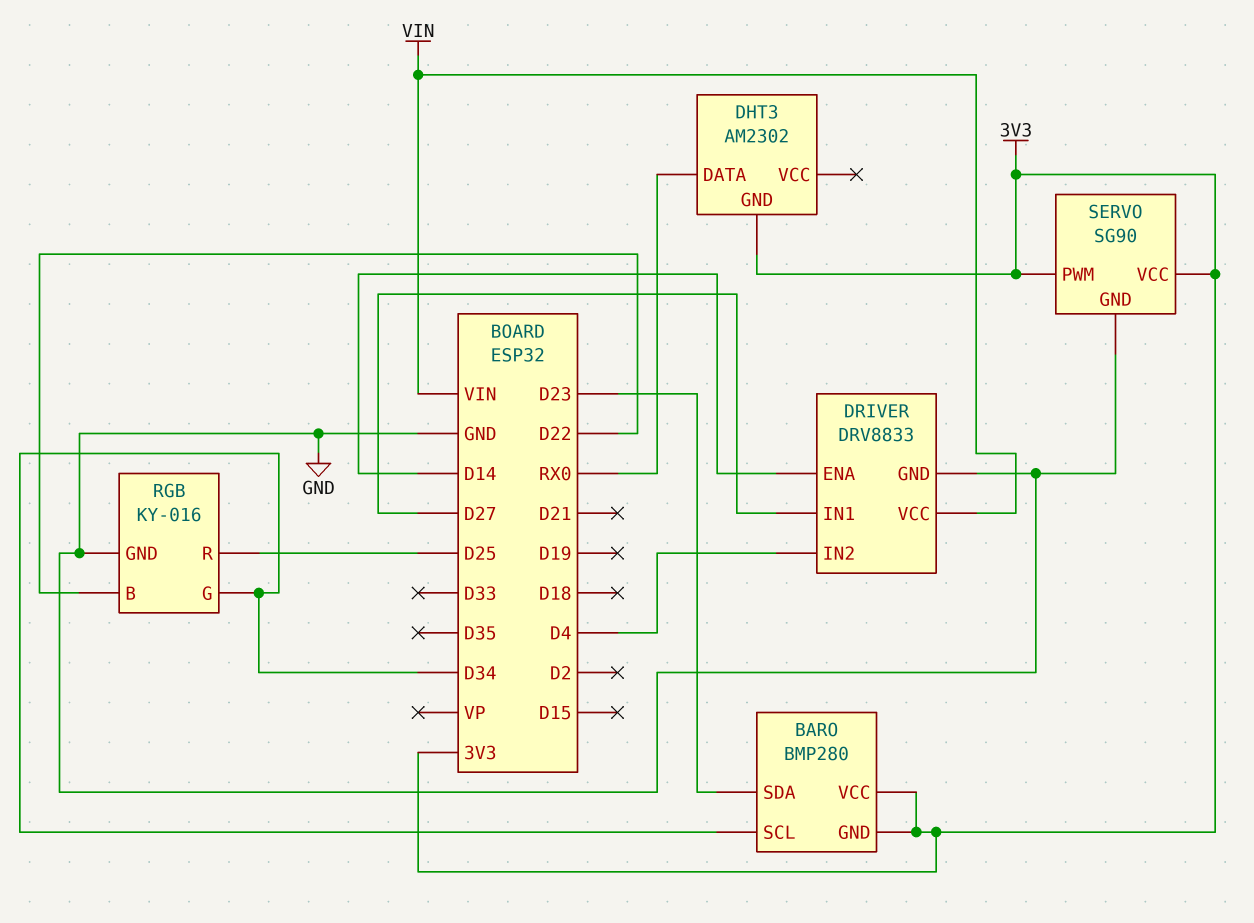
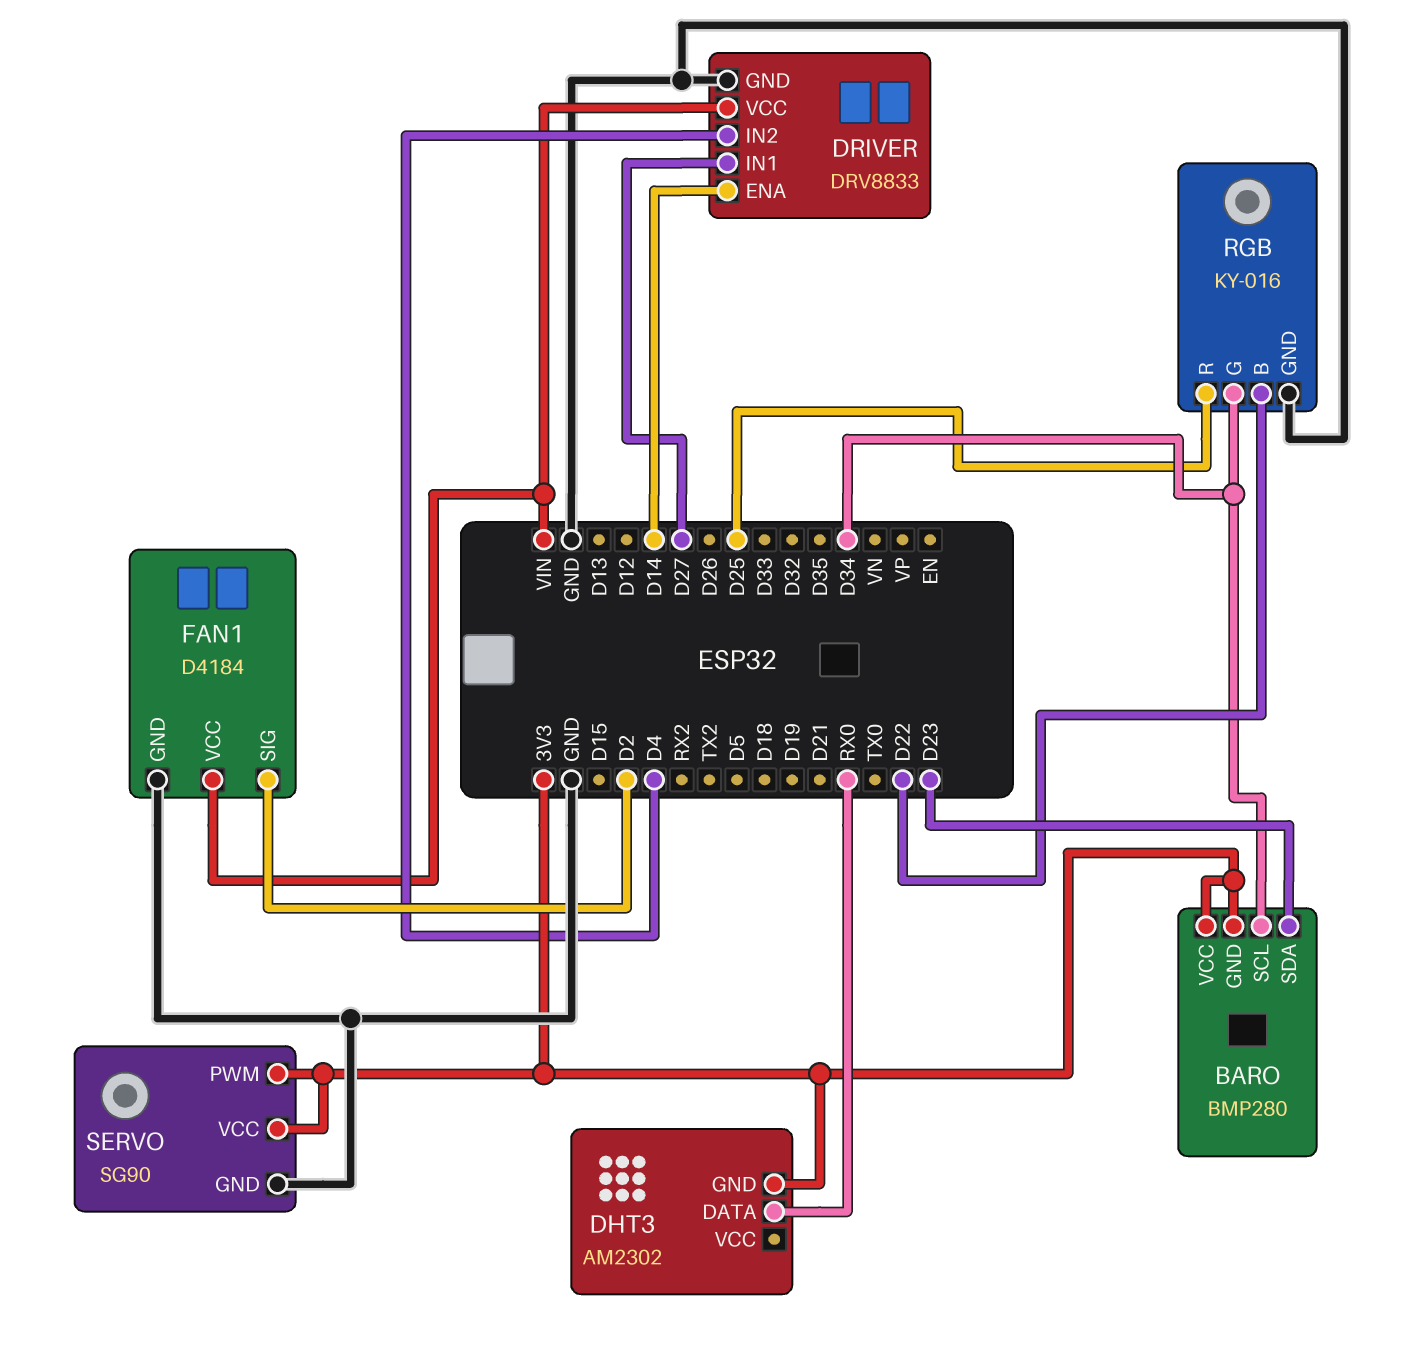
FAN1: none -> D4184
FAN1 pin GND: none -> GND
FAN1 pin SIG: none -> D2
FAN1 pin VCC: none -> VIN

